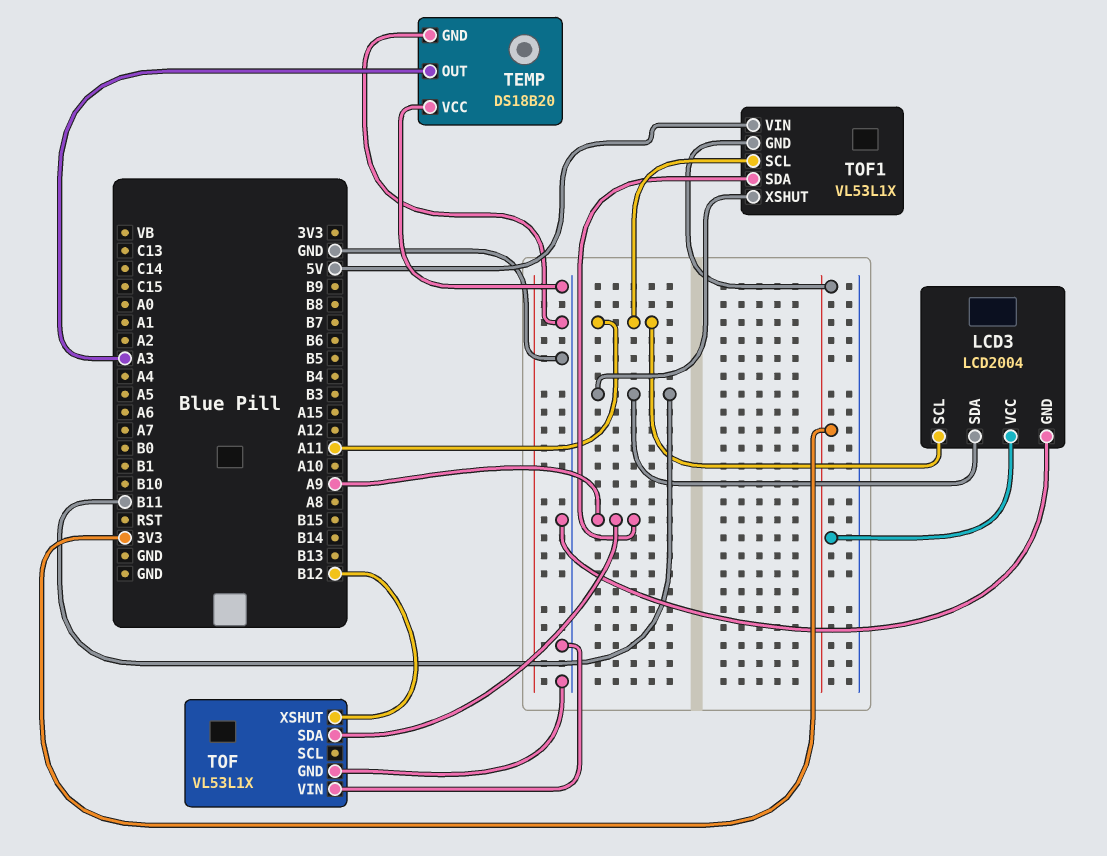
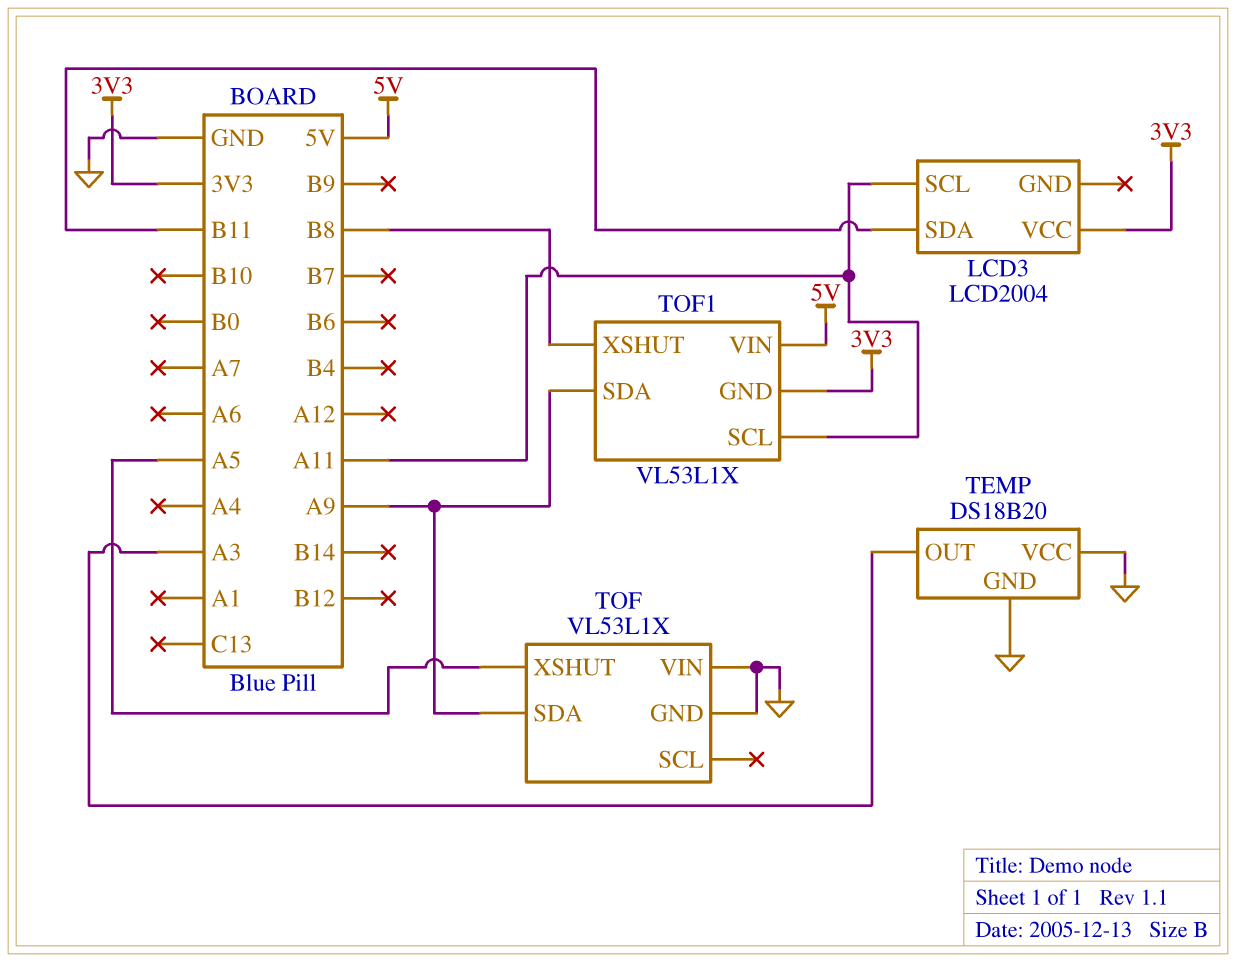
LCD3 pin GND: GND -> none
TOF pin XSHUT: B12 -> A5
TOF1 pin XSHUT: B11 -> B8

